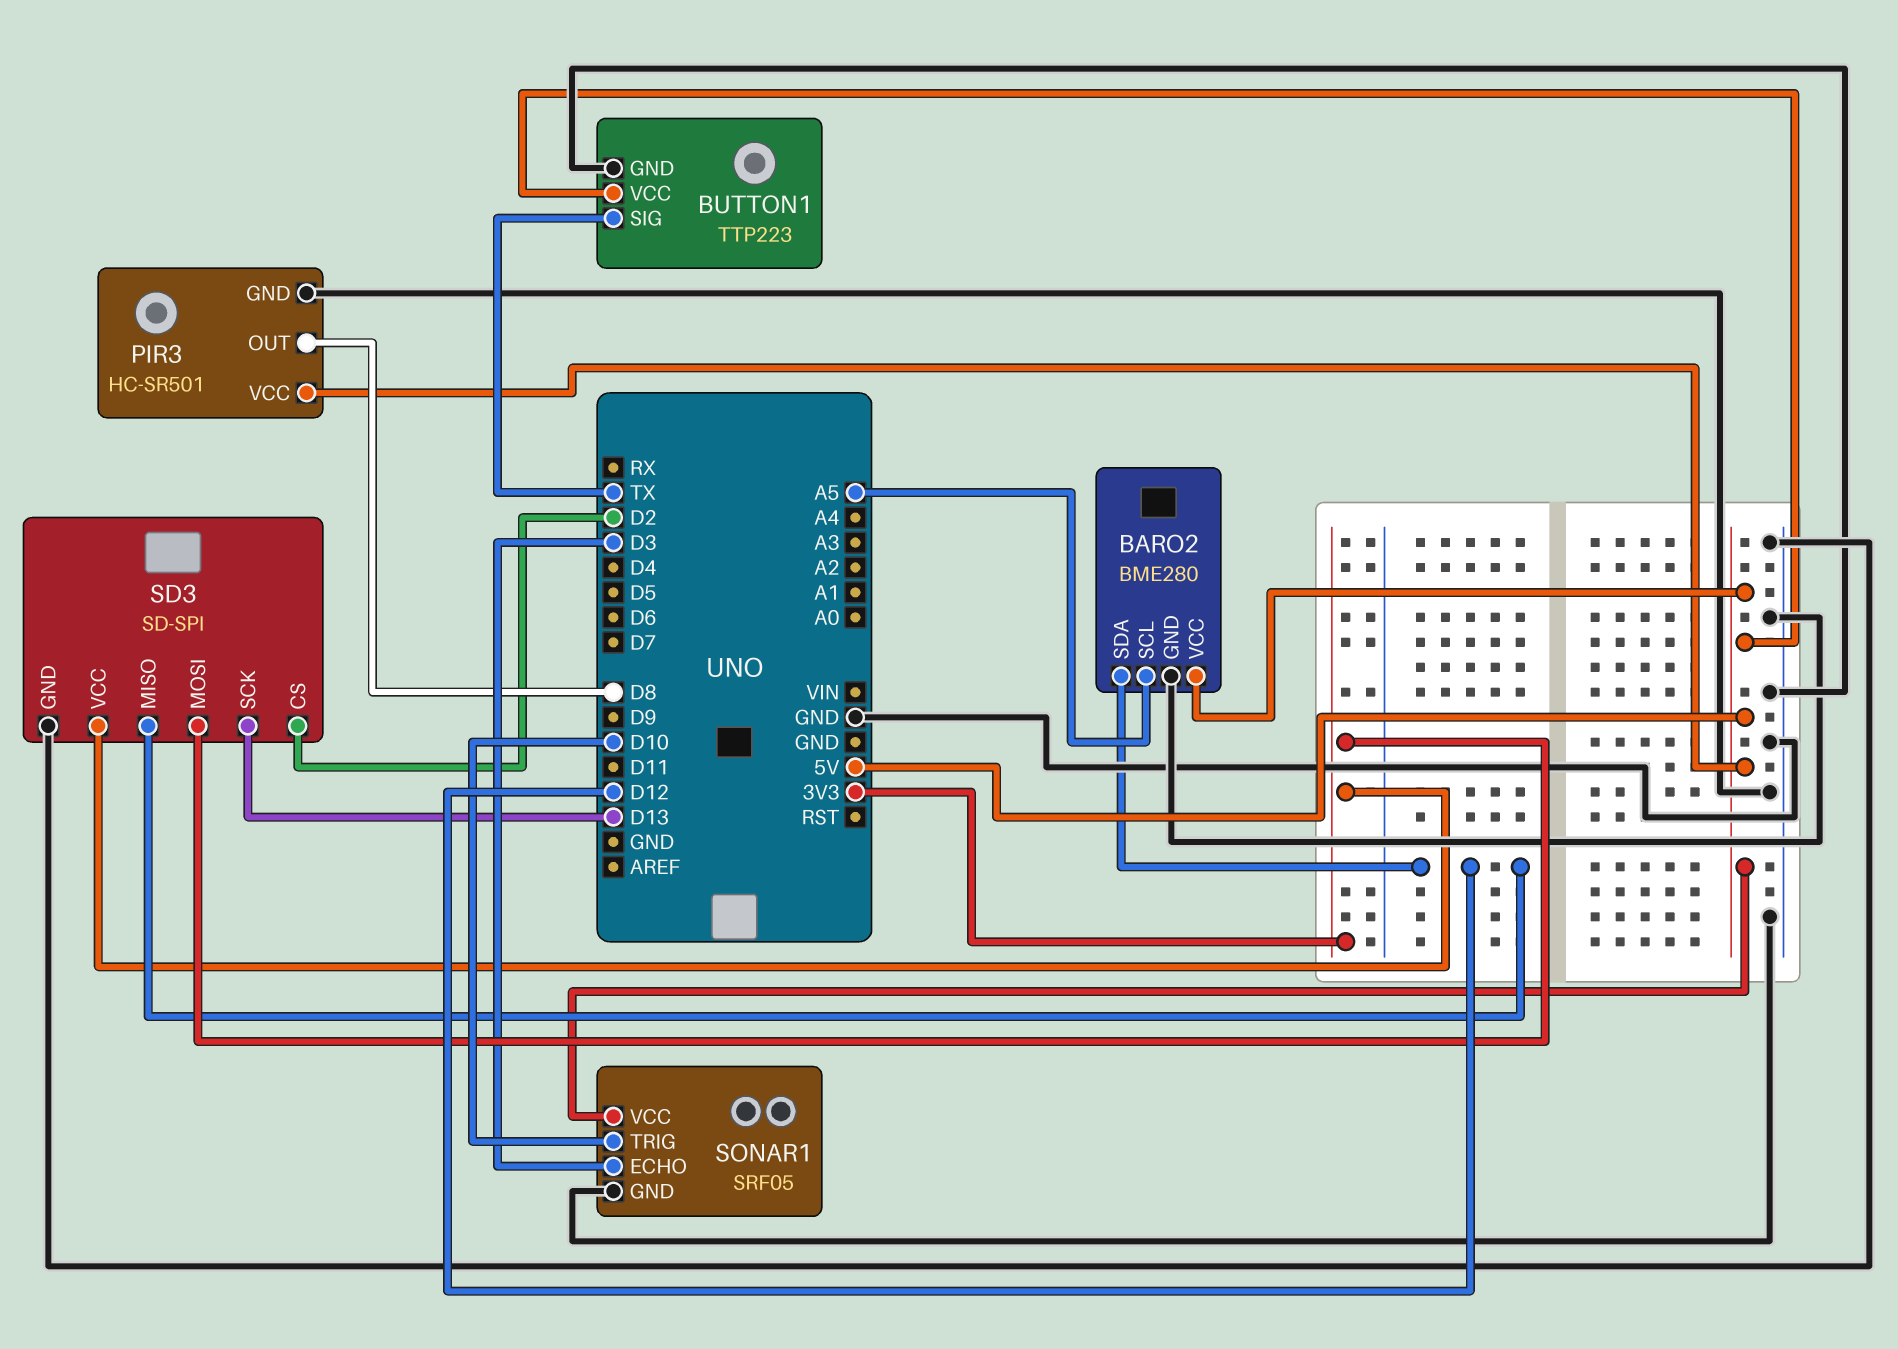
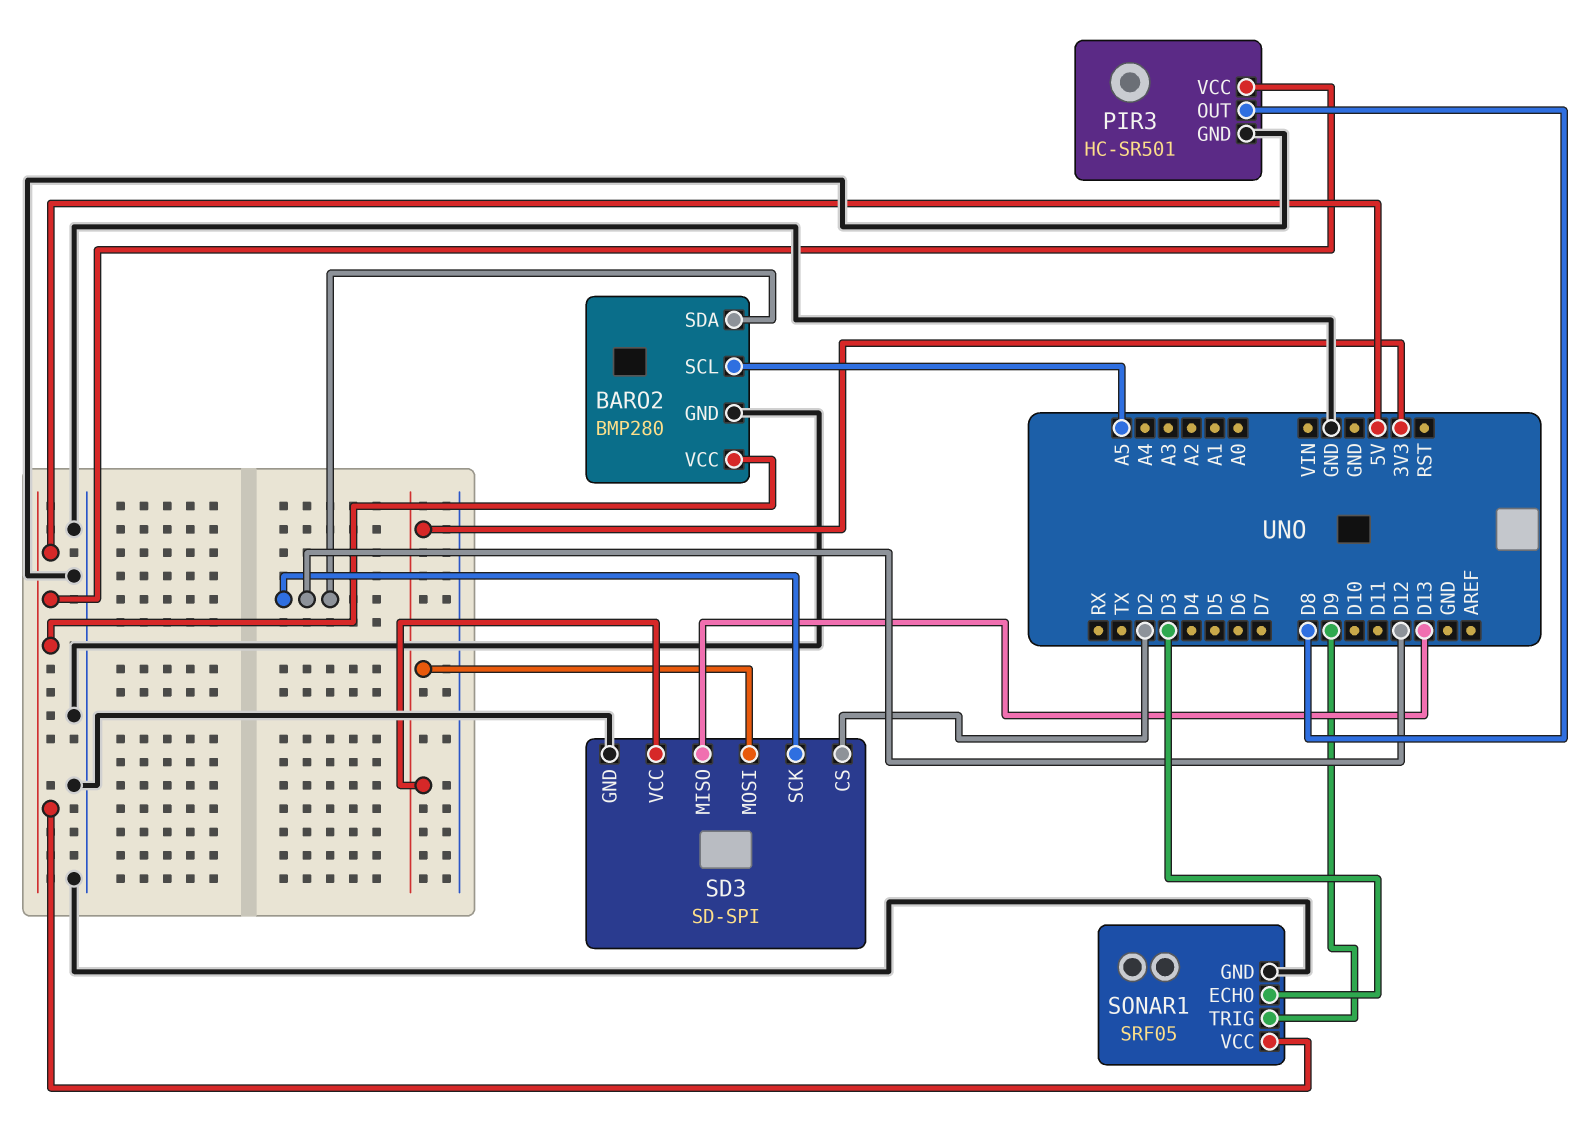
BARO2: BME280 -> BMP280
BUTTON1: TTP223 -> none
BUTTON1 pin GND: GND -> none
BUTTON1 pin SIG: TX -> none
BUTTON1 pin VCC: 5V -> none
SD3 pin MISO: D12 -> D13
SD3 pin SCK: D13 -> D12
SONAR1 pin TRIG: D10 -> D9

